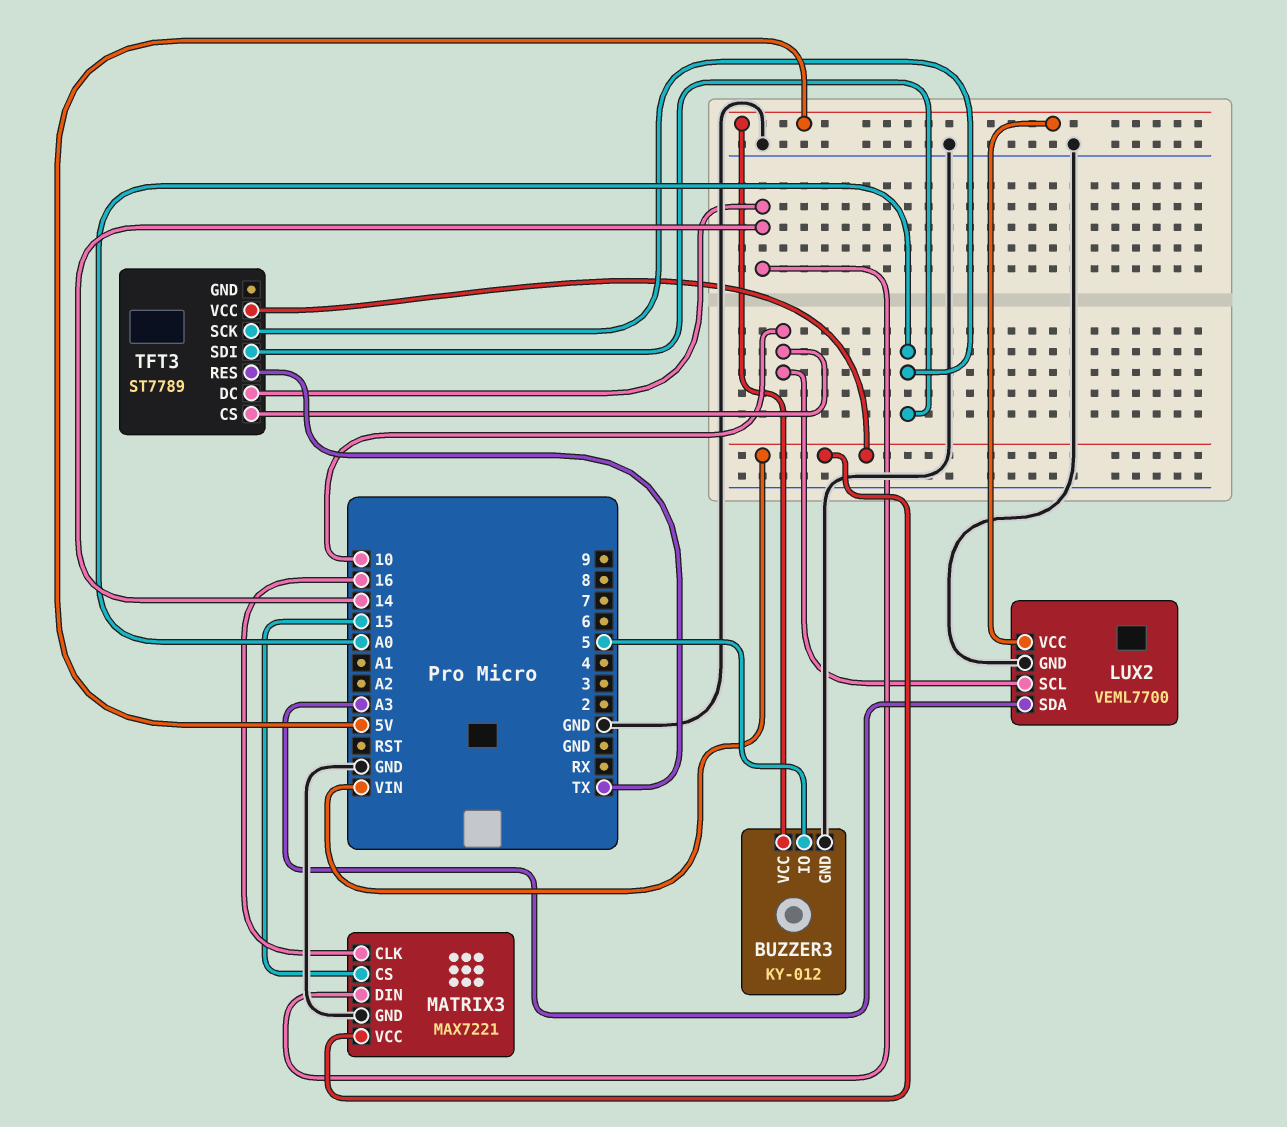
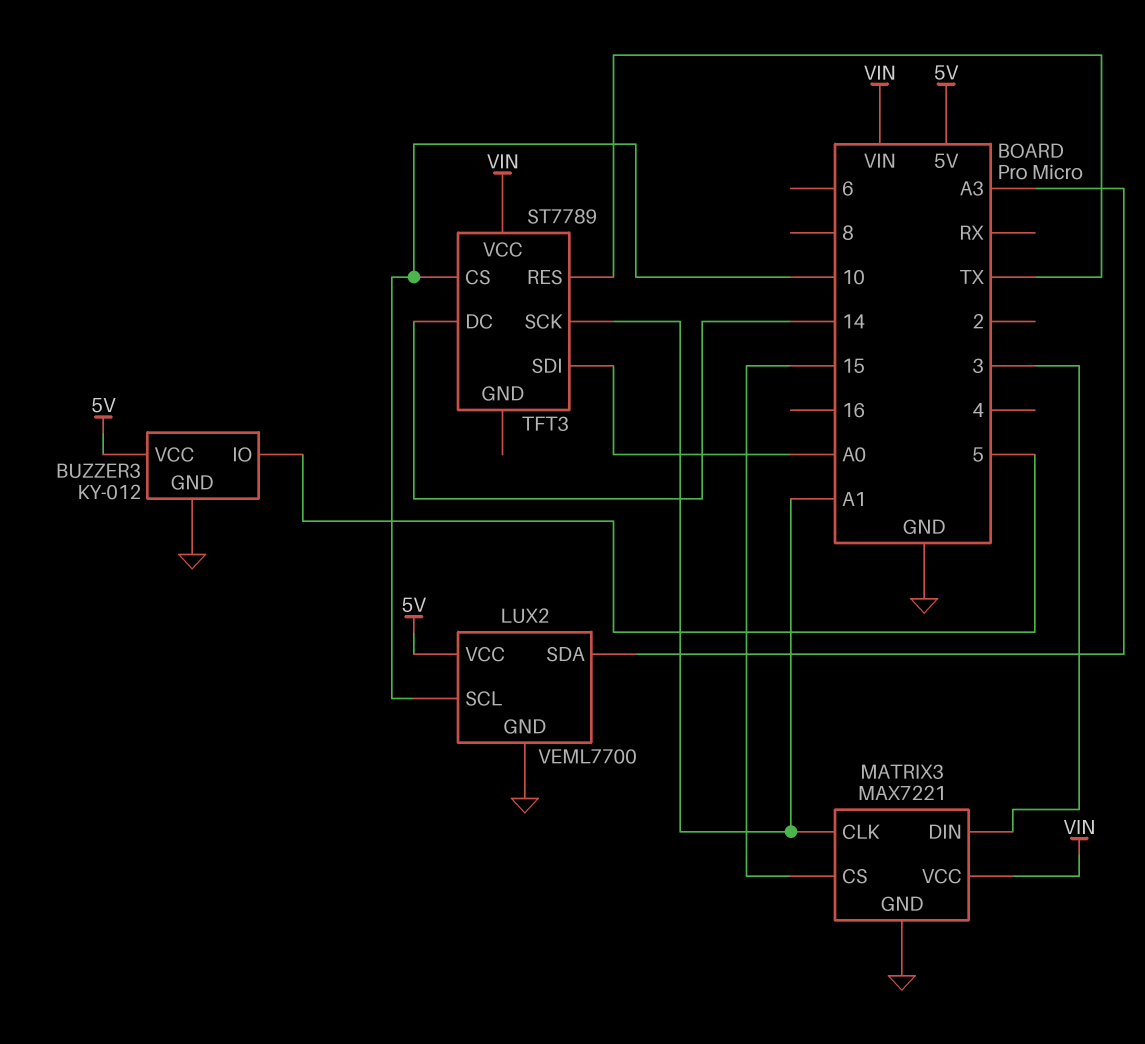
MATRIX3 pin CLK: 16 -> A1
MATRIX3 pin DIN: 14 -> 3
TFT3 pin SCK: A0 -> A1

